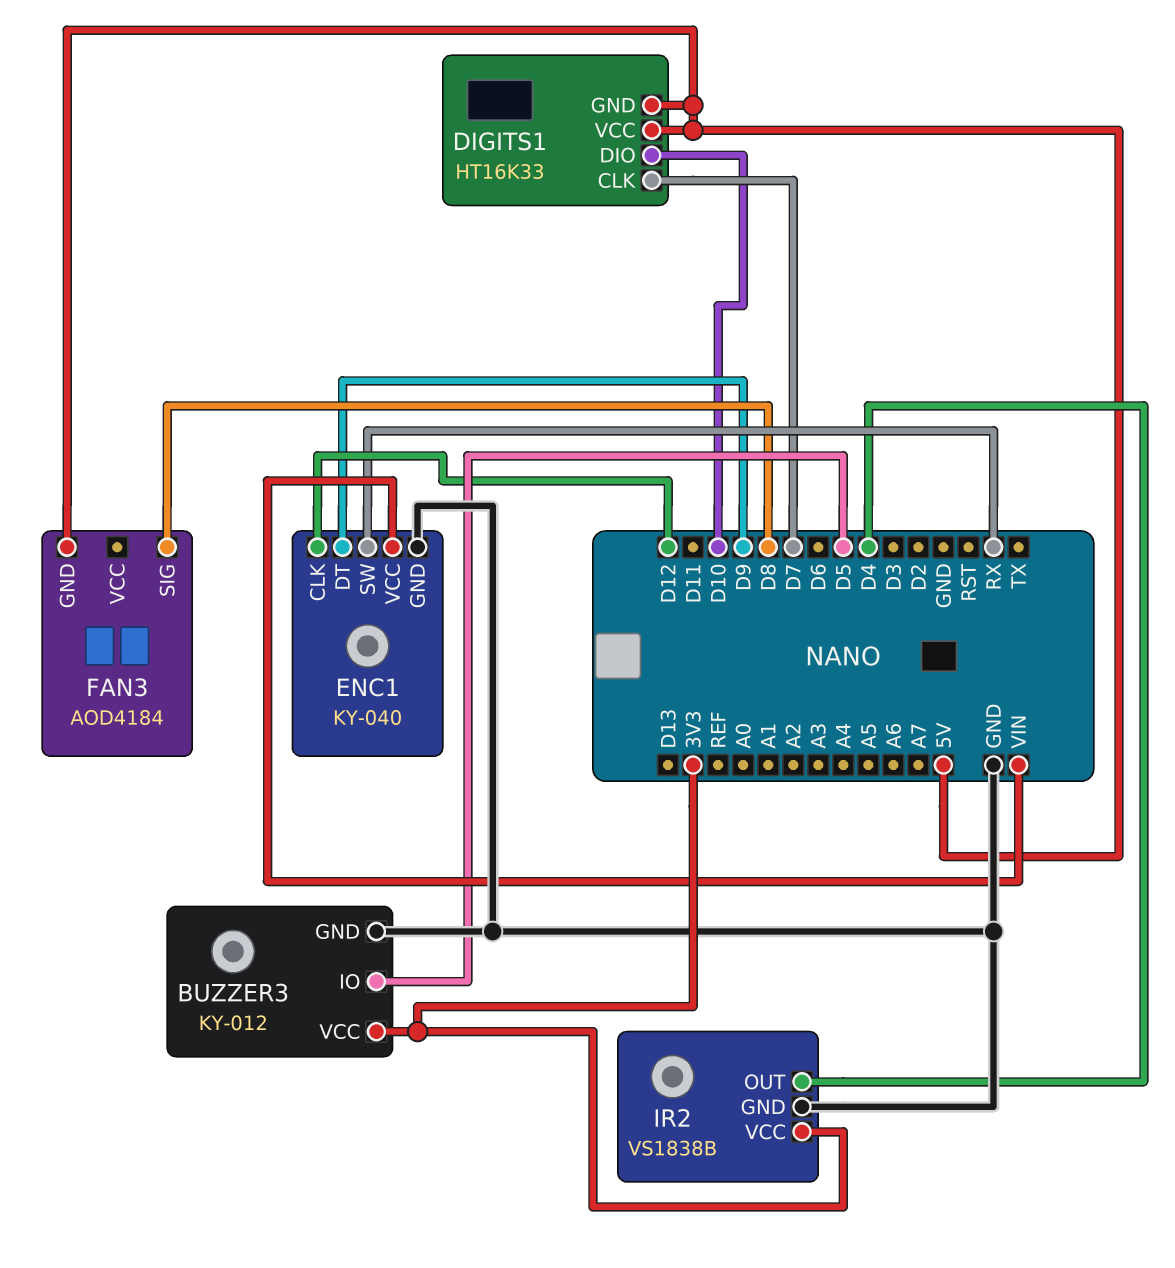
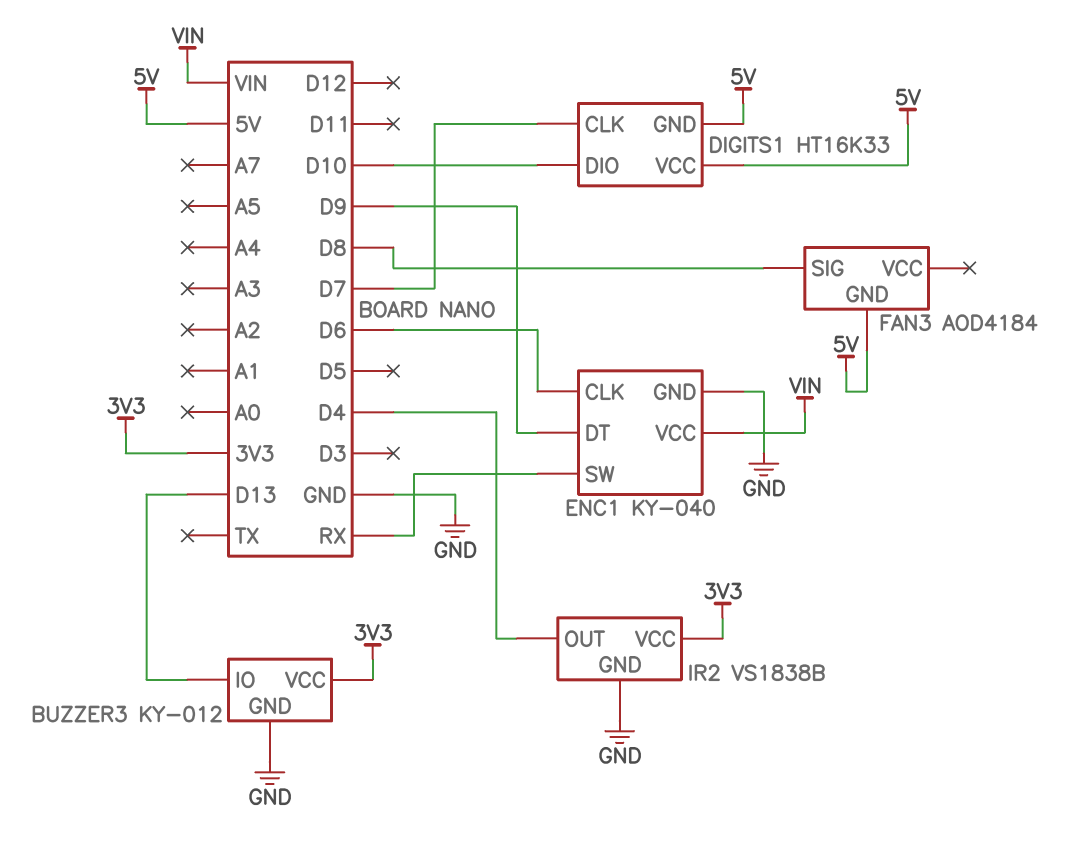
BUZZER3 pin IO: D5 -> D13
ENC1 pin CLK: D12 -> D6

